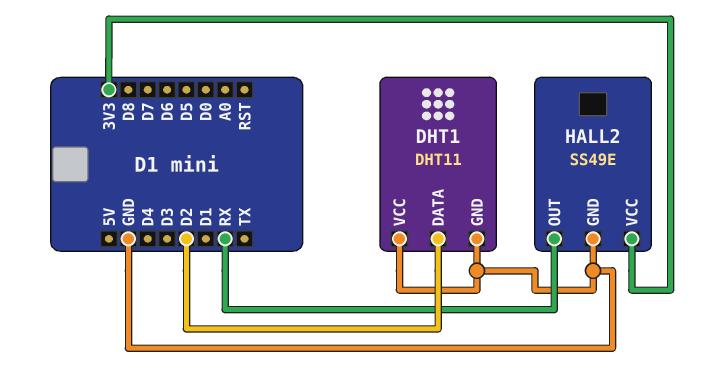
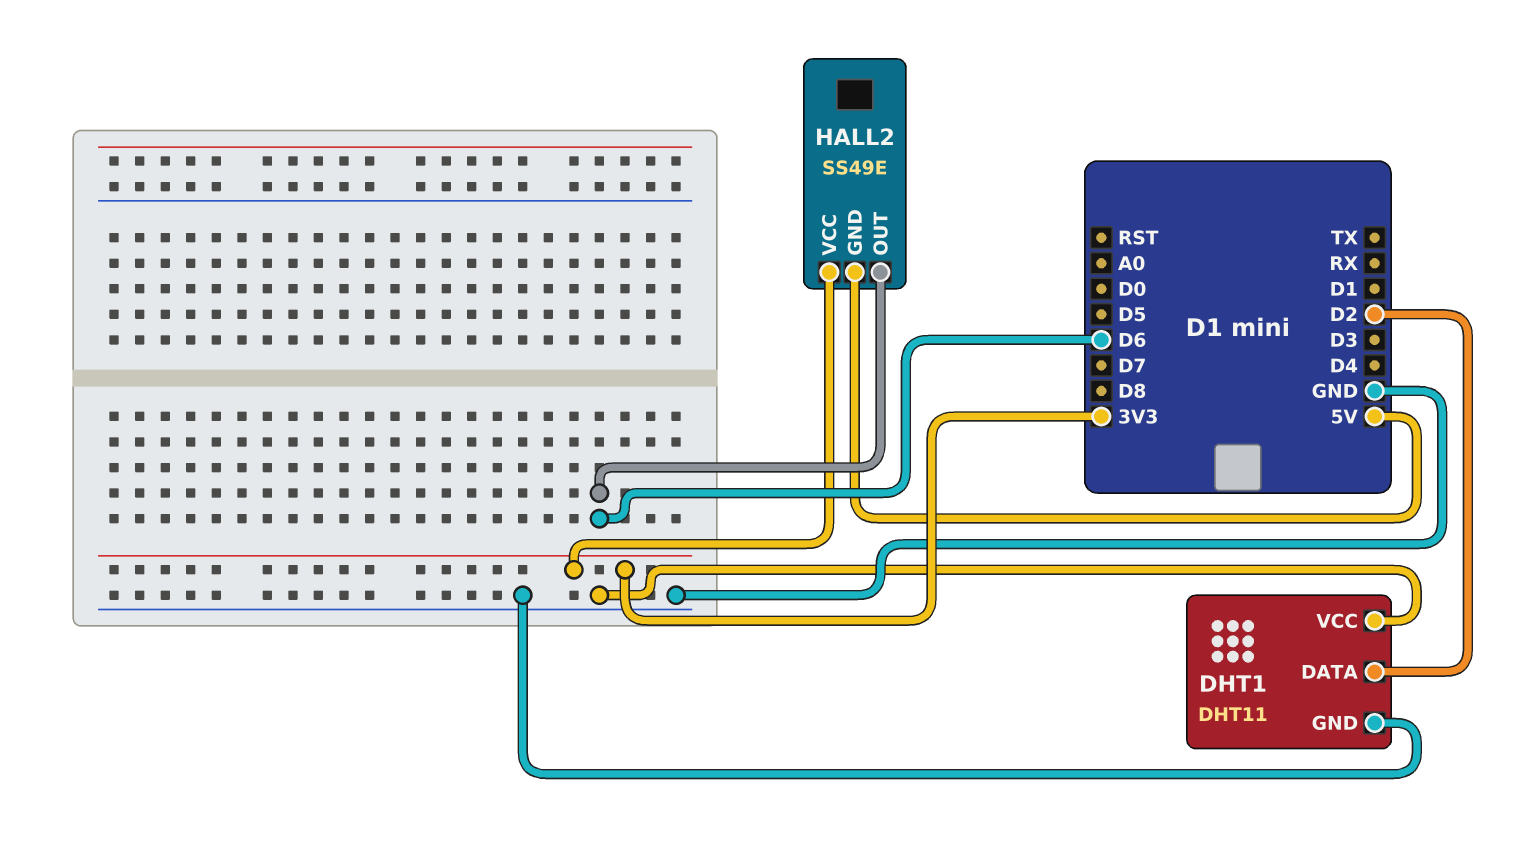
HALL2 pin GND: GND -> 5V
HALL2 pin OUT: RX -> D6

